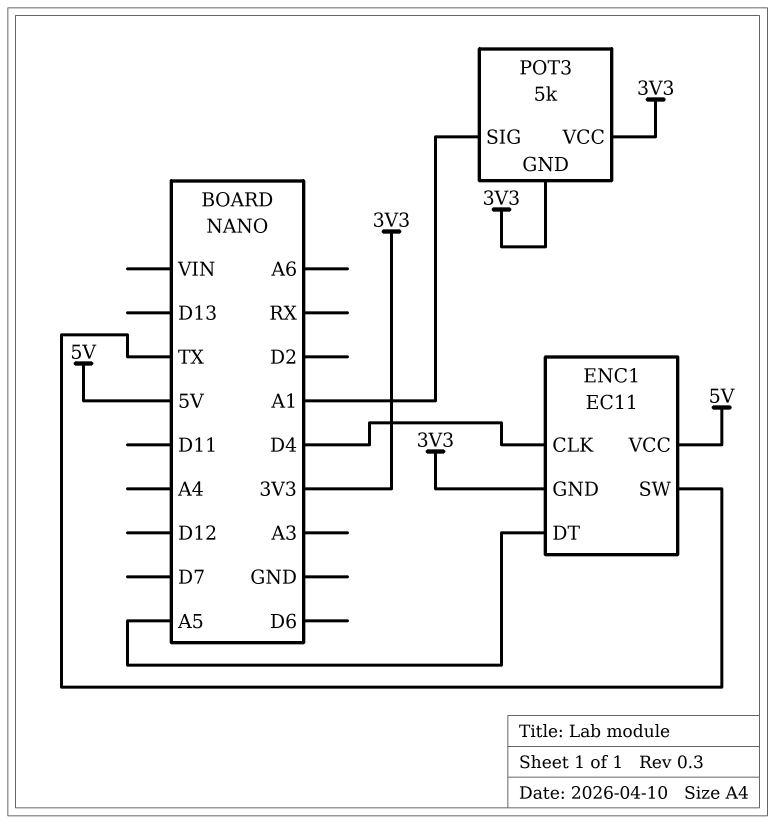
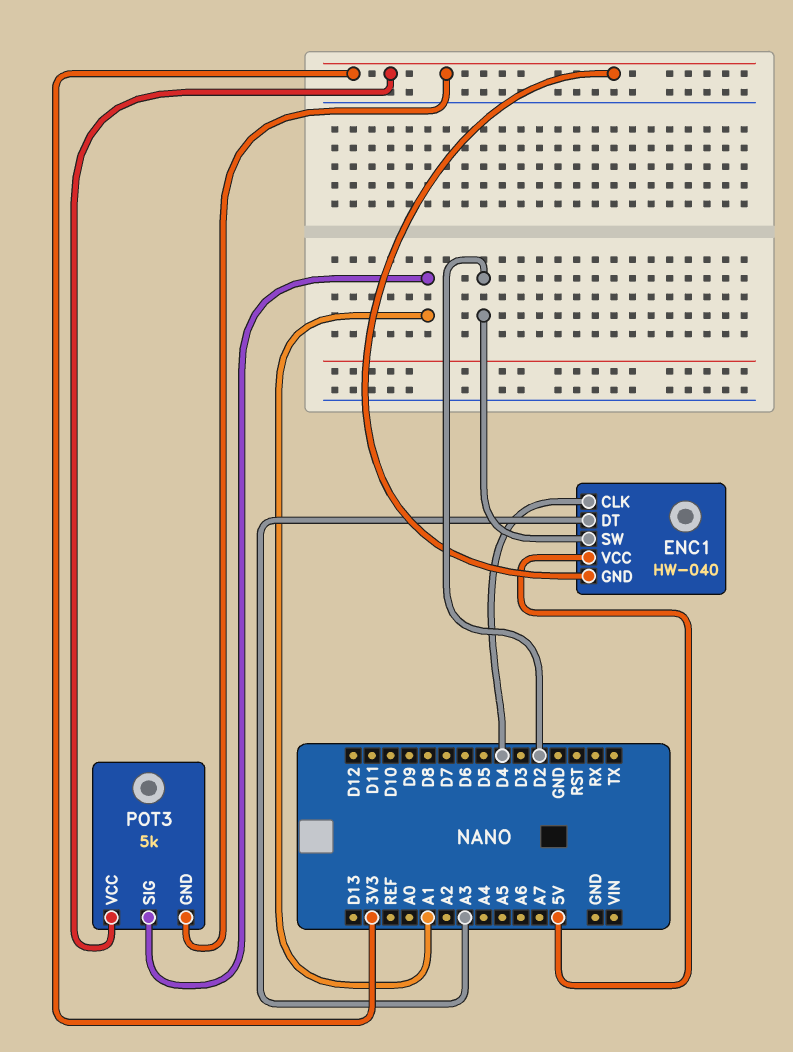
ENC1: EC11 -> HW-040
ENC1 pin DT: A5 -> A3
ENC1 pin SW: TX -> D2

